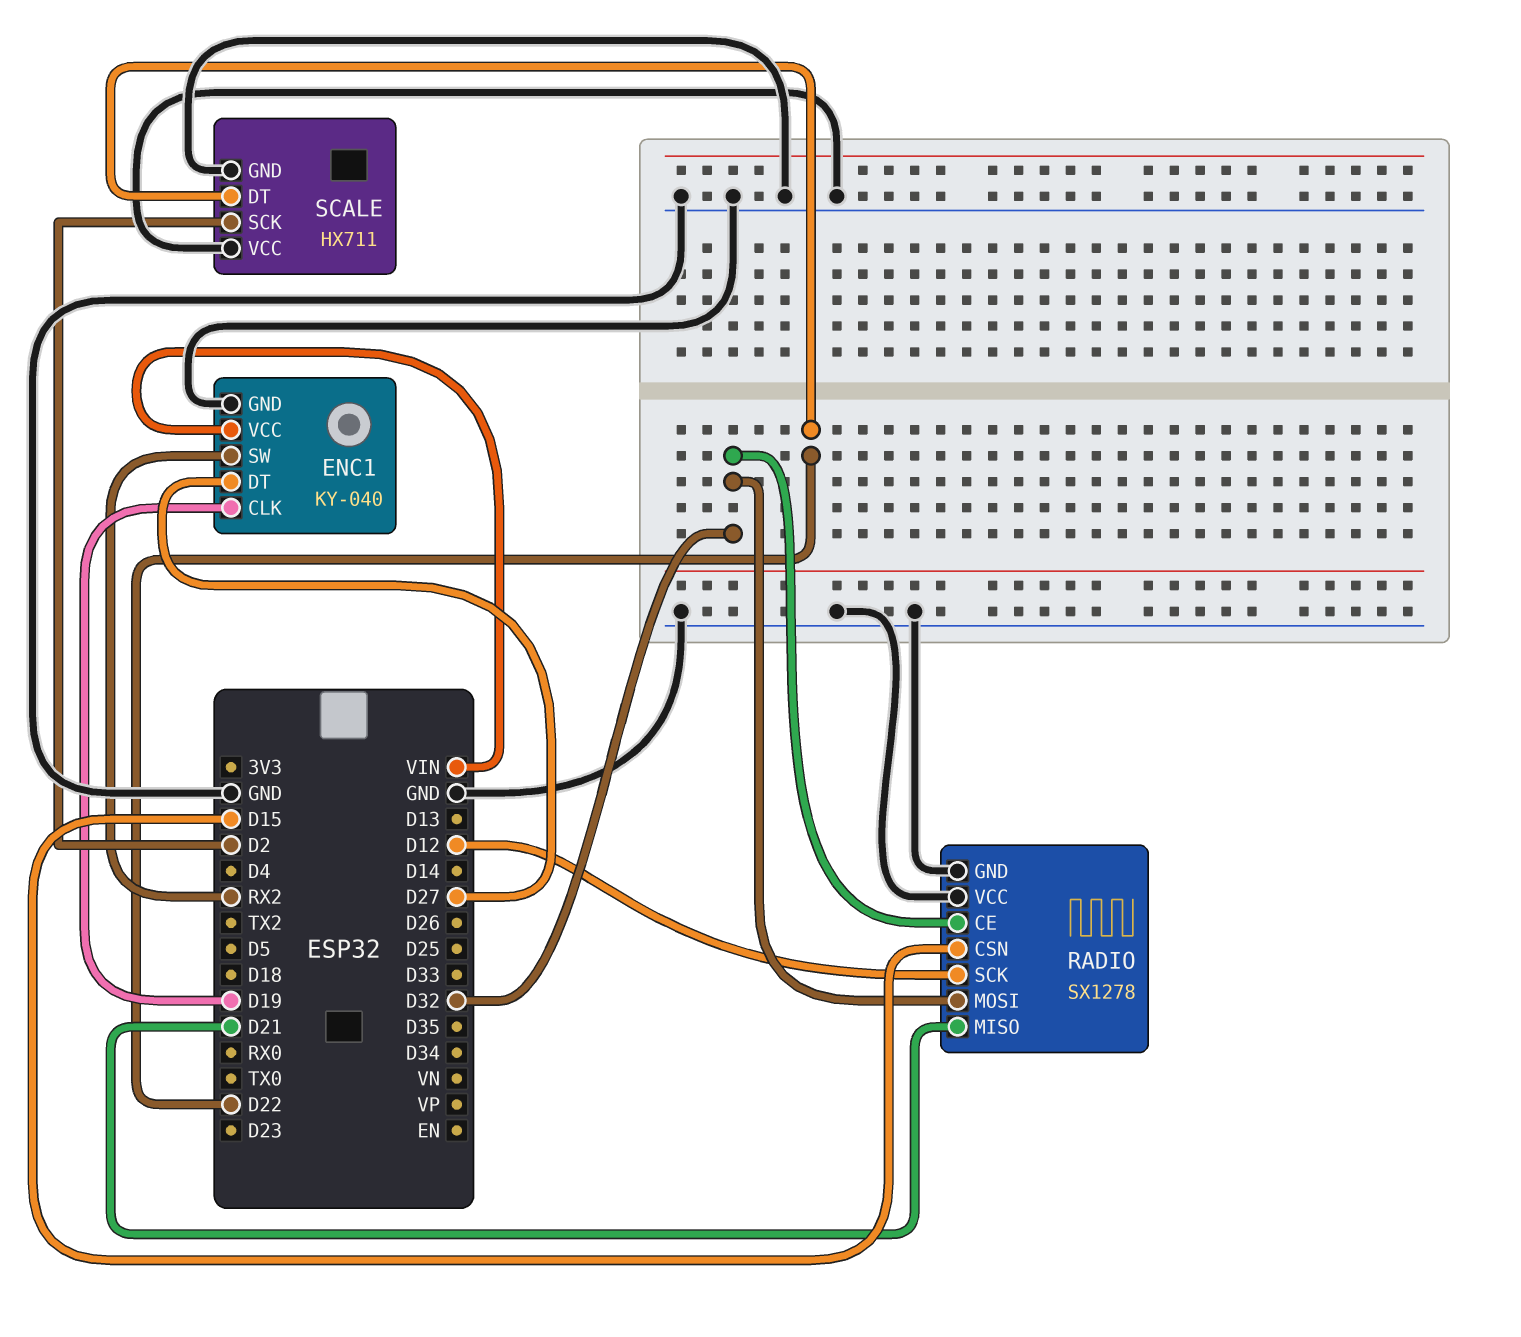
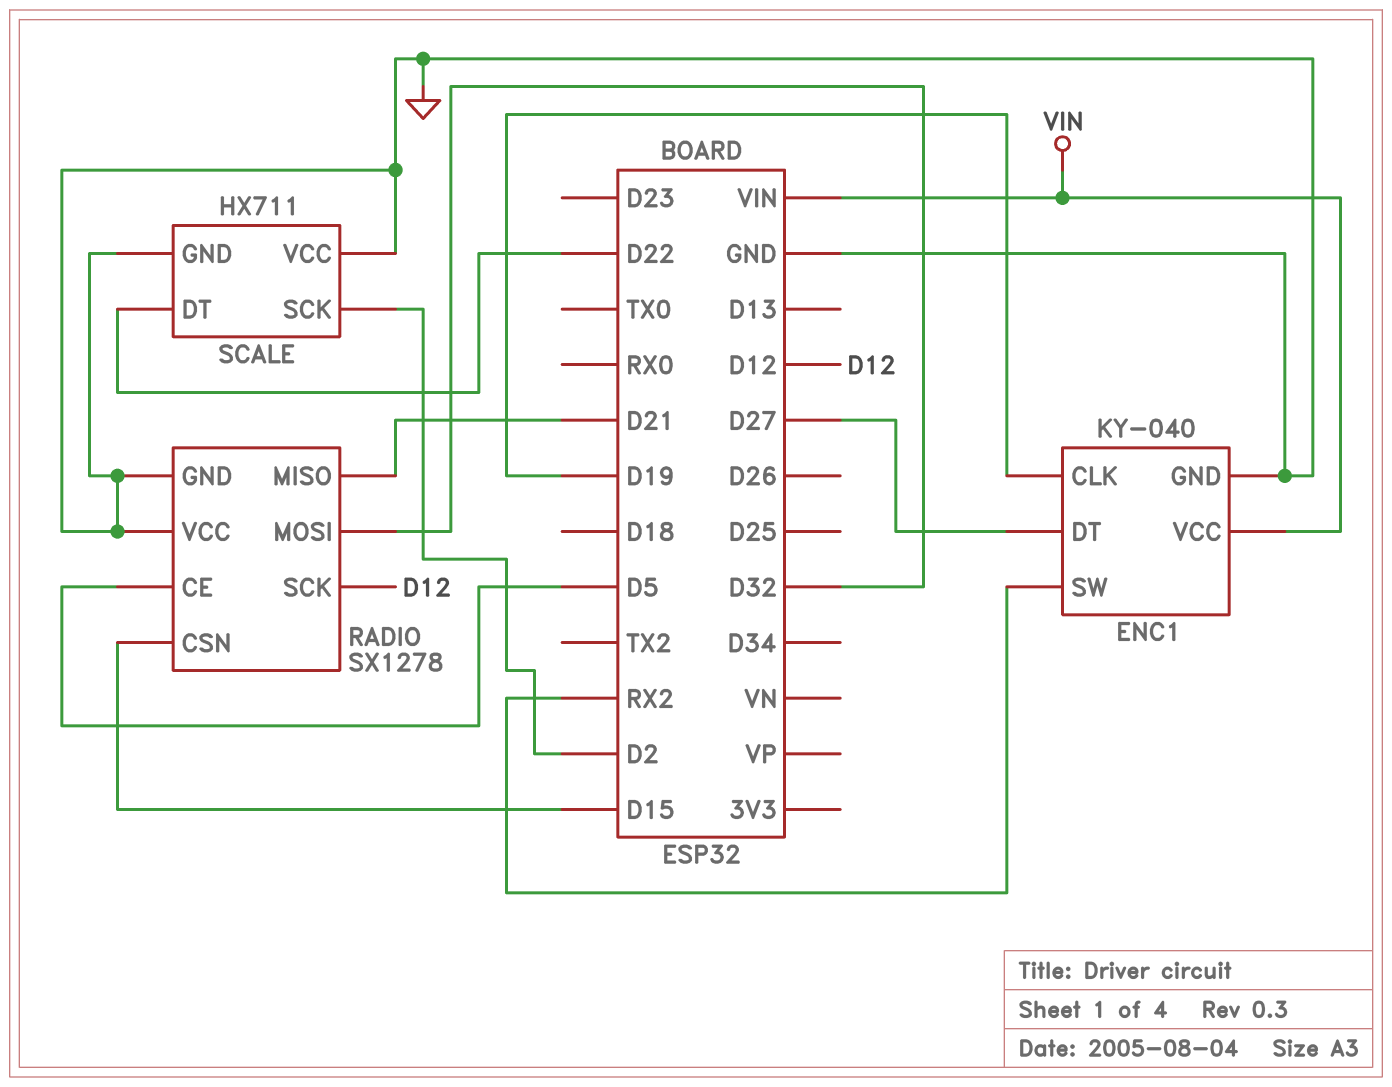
RADIO pin CE: D32 -> D5

